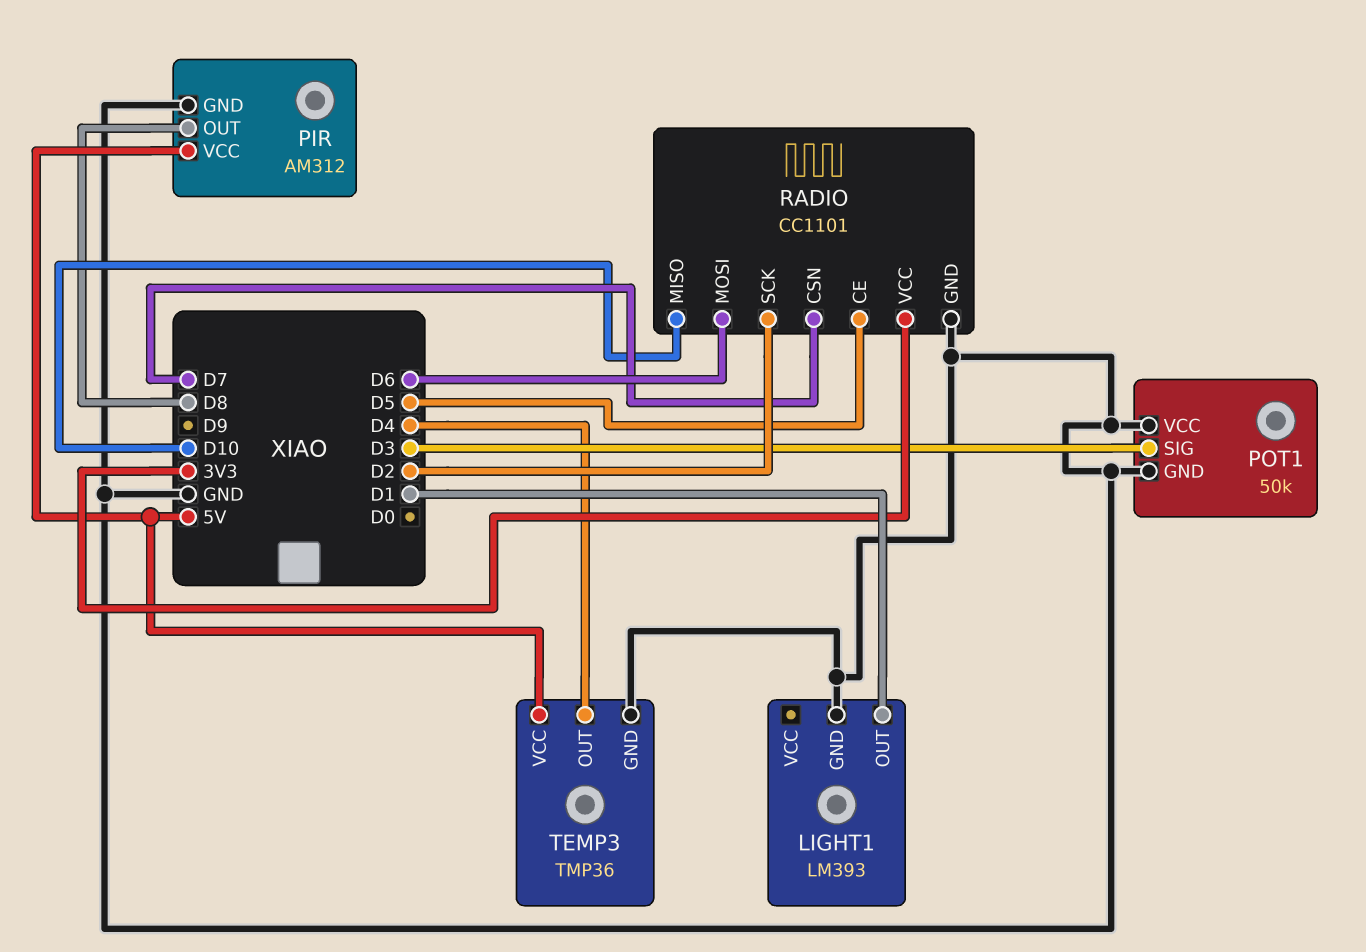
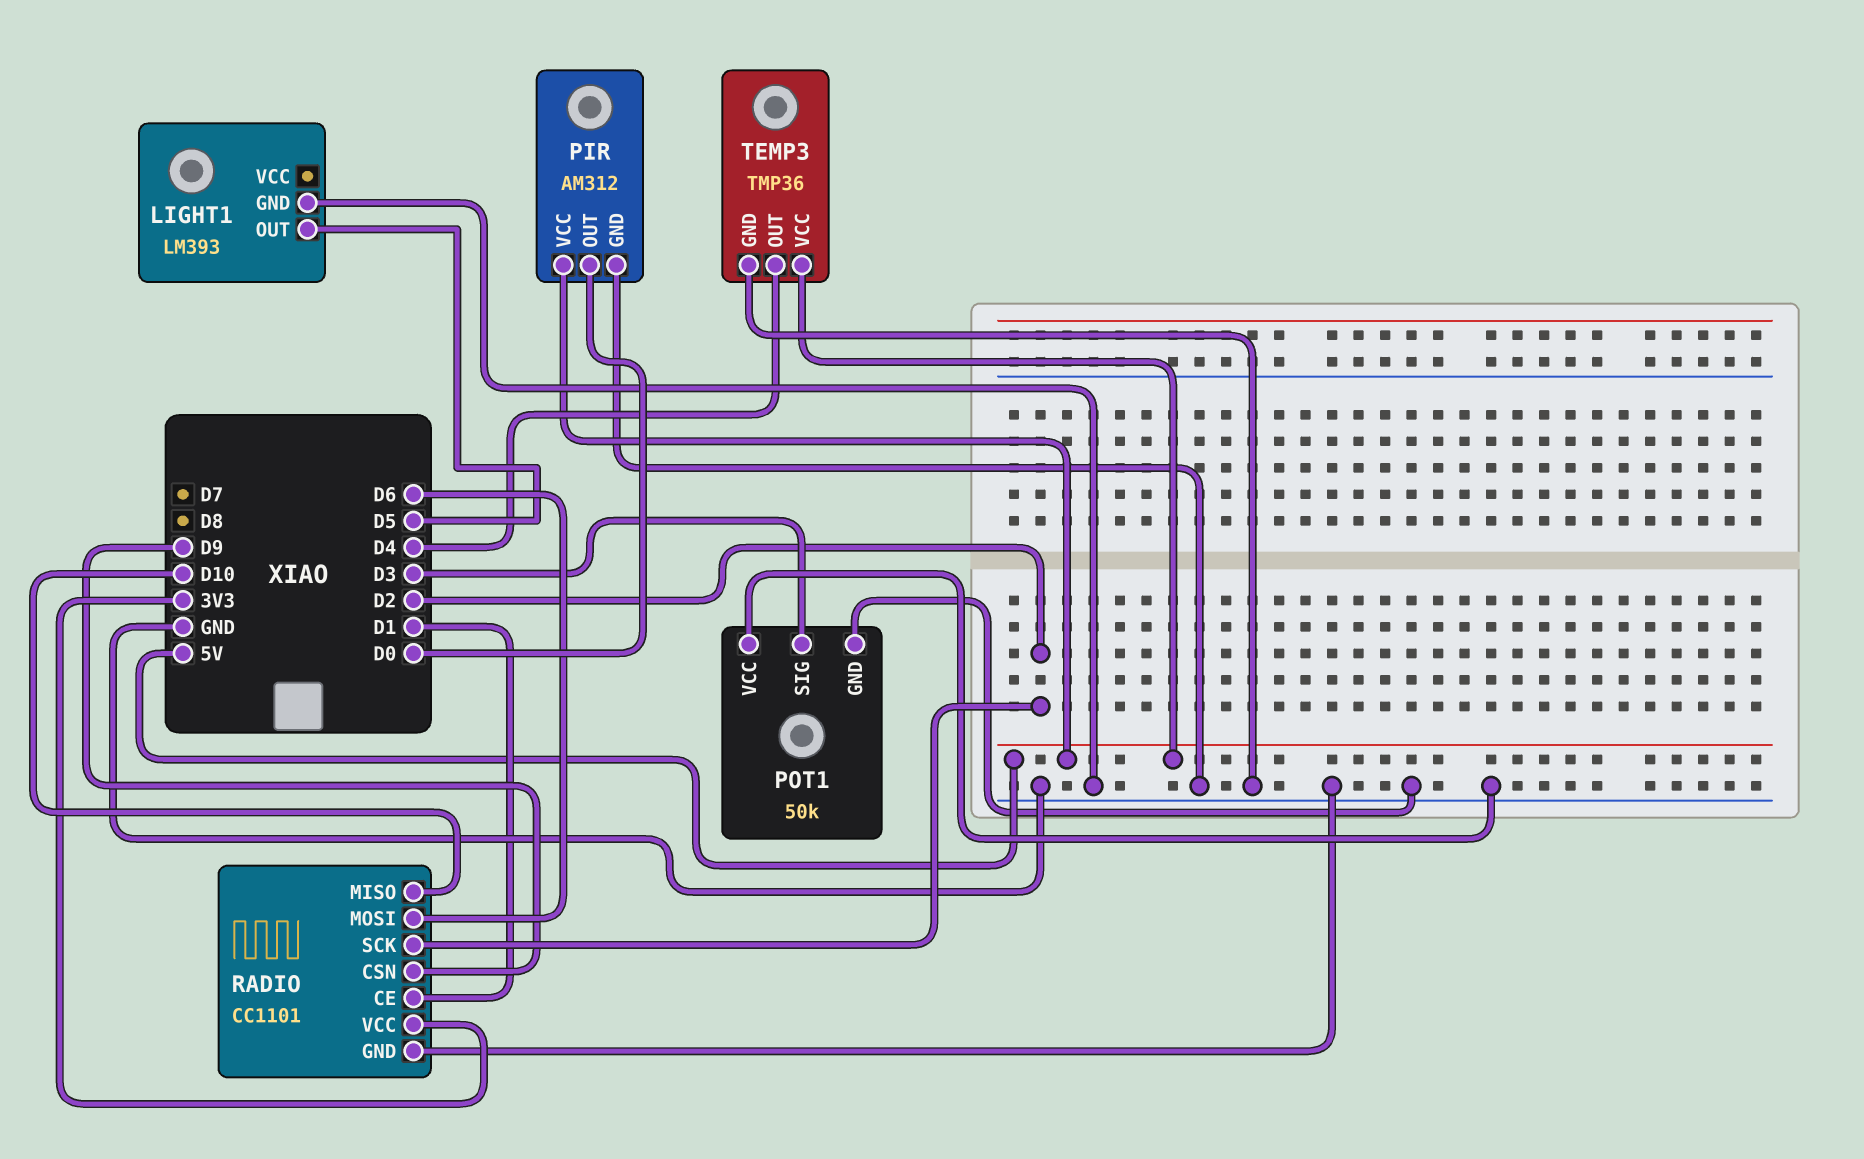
LIGHT1 pin OUT: D1 -> D5
PIR pin OUT: D8 -> D0
RADIO pin CE: D5 -> D1
RADIO pin CSN: D7 -> D9

